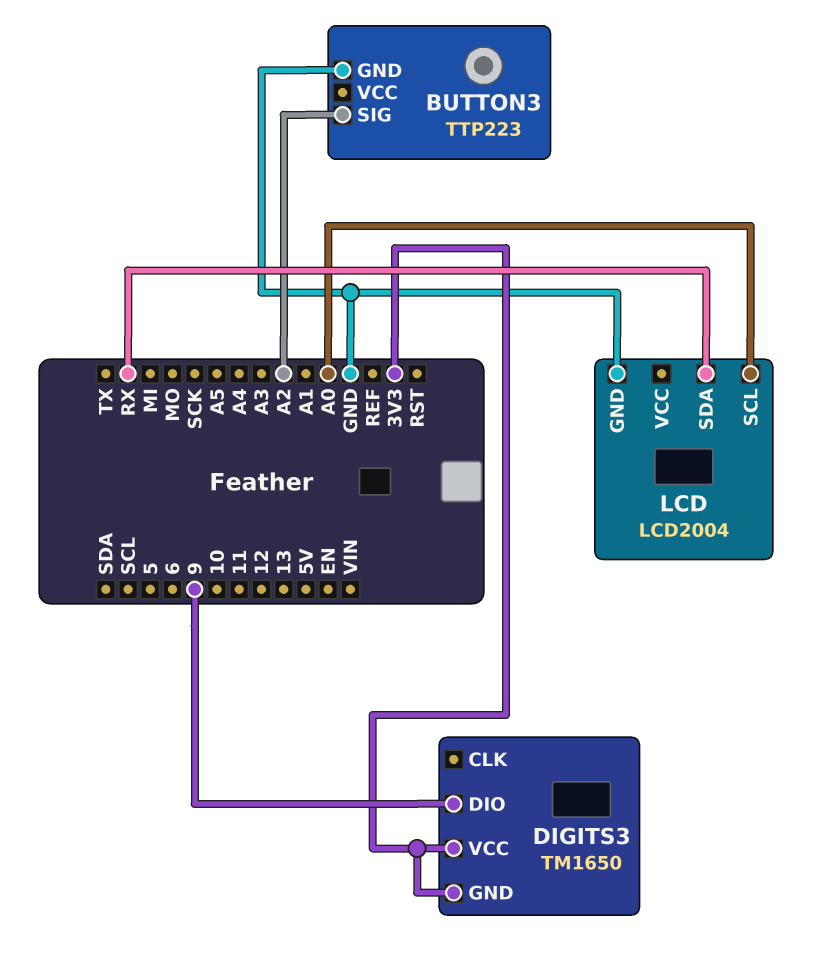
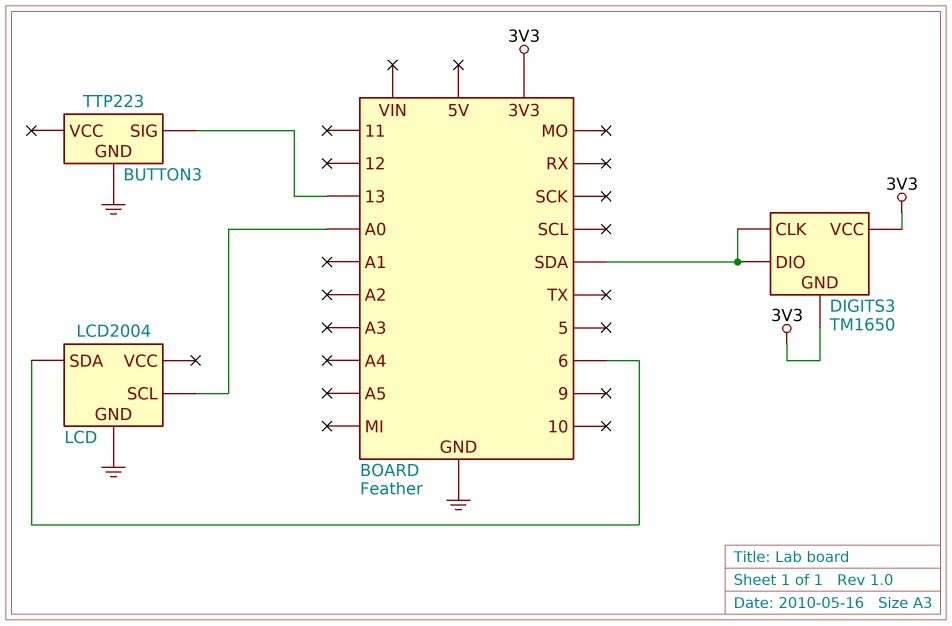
BUTTON3 pin SIG: A2 -> 13
DIGITS3 pin CLK: none -> SDA
DIGITS3 pin DIO: 9 -> SDA
LCD pin SDA: RX -> 6

